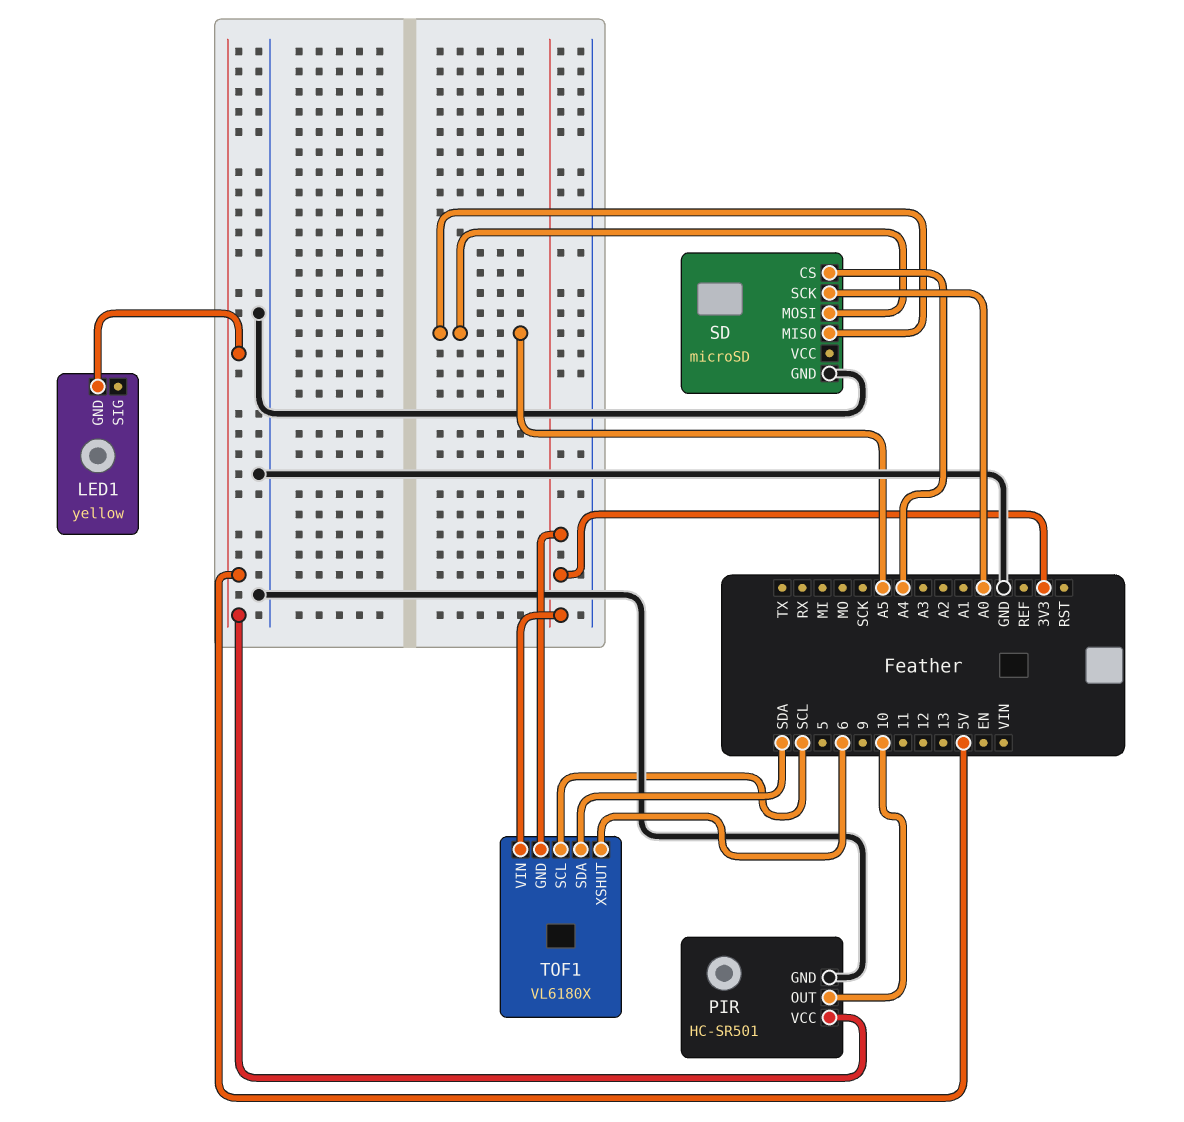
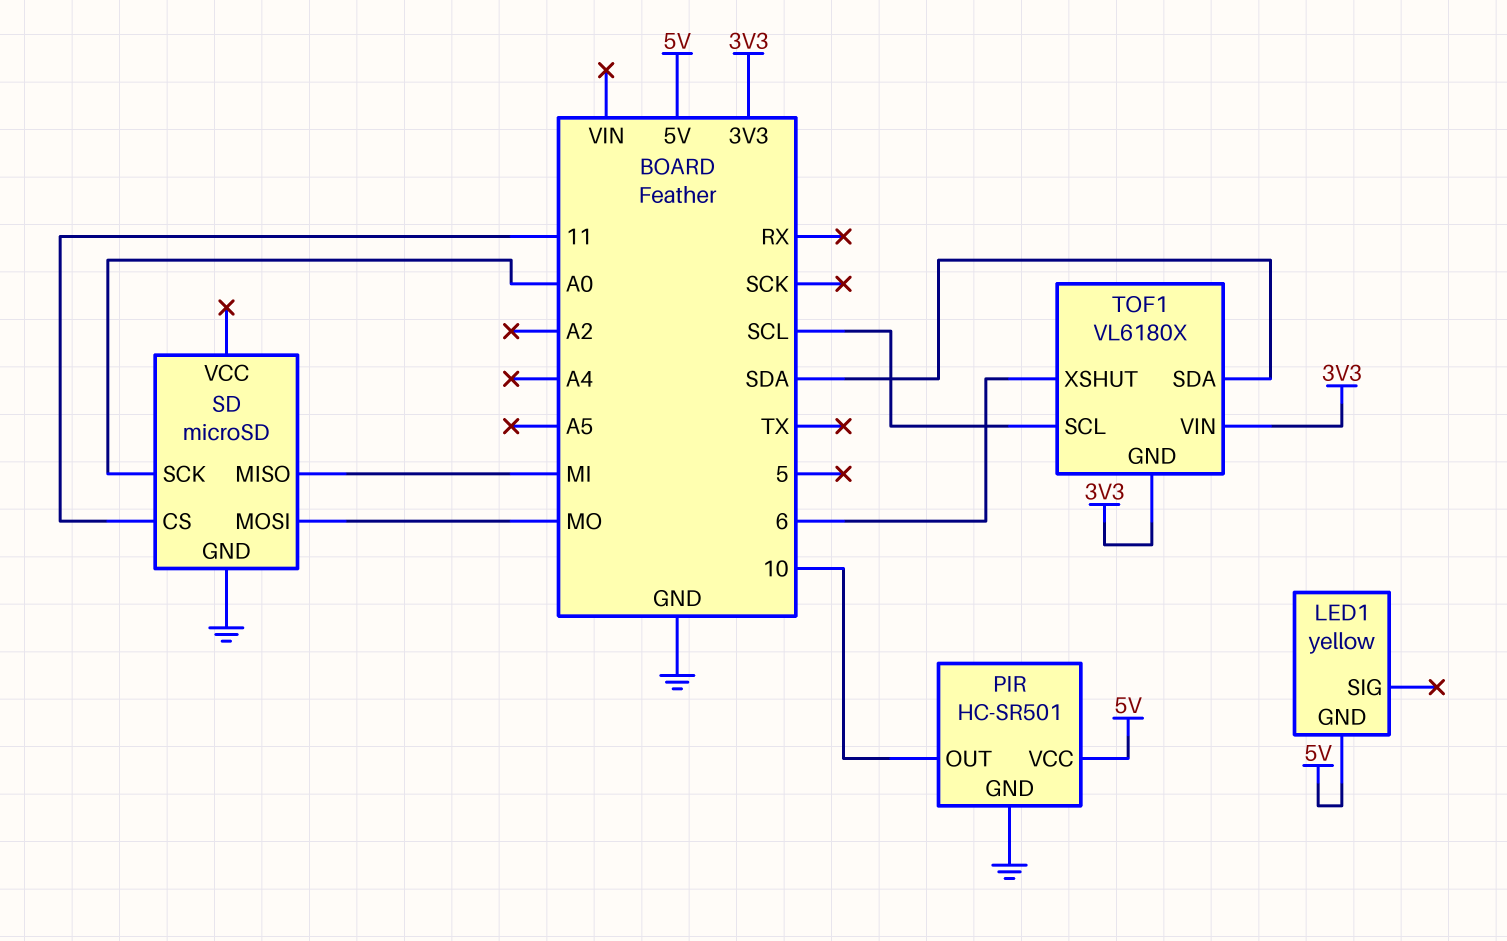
SD pin CS: A4 -> 11
SD pin MISO: A5 -> MI
SD pin MOSI: A5 -> MO

